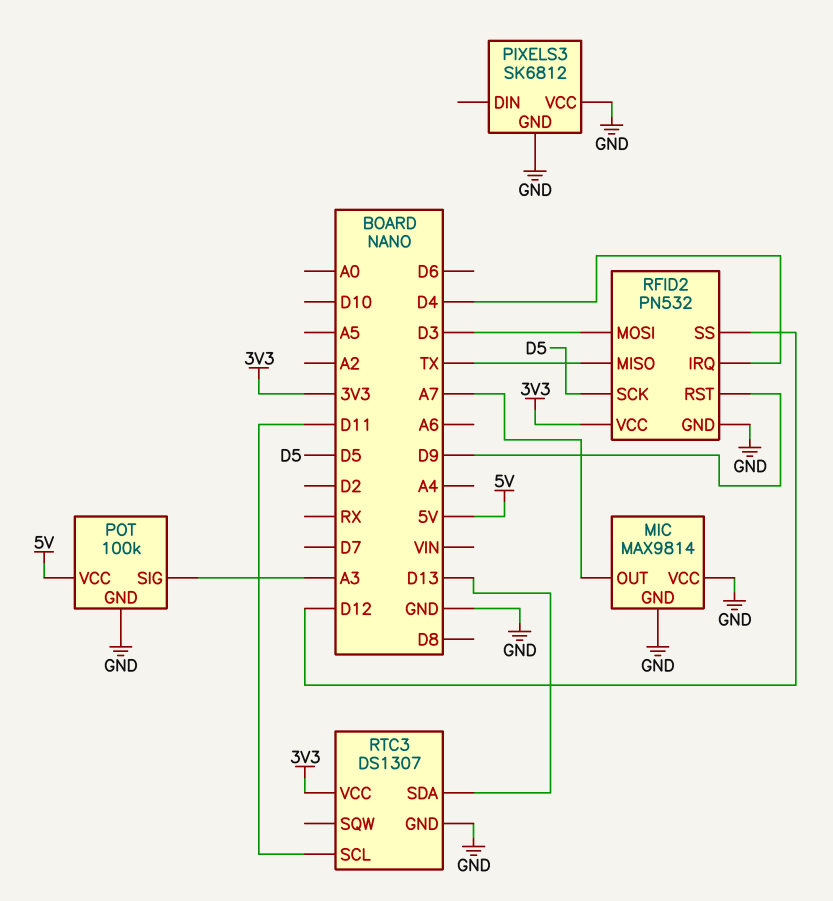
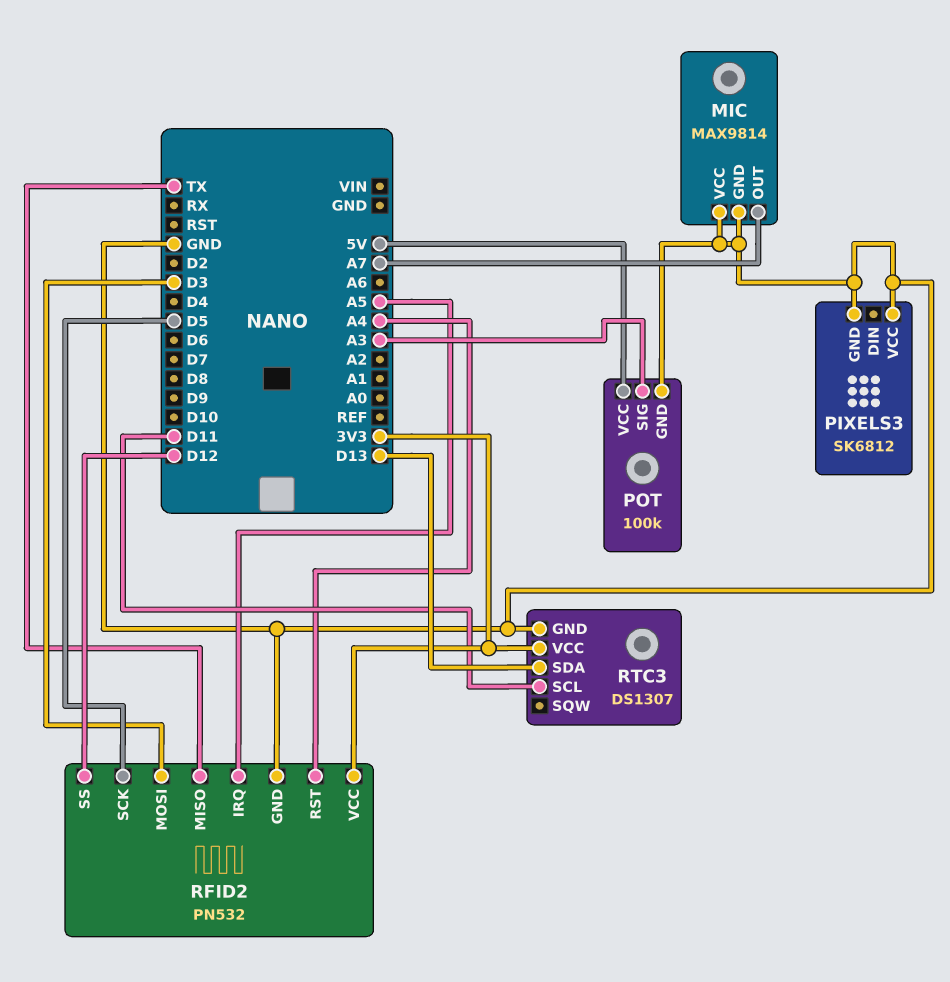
RFID2 pin IRQ: D4 -> A5
RFID2 pin RST: D9 -> A4

